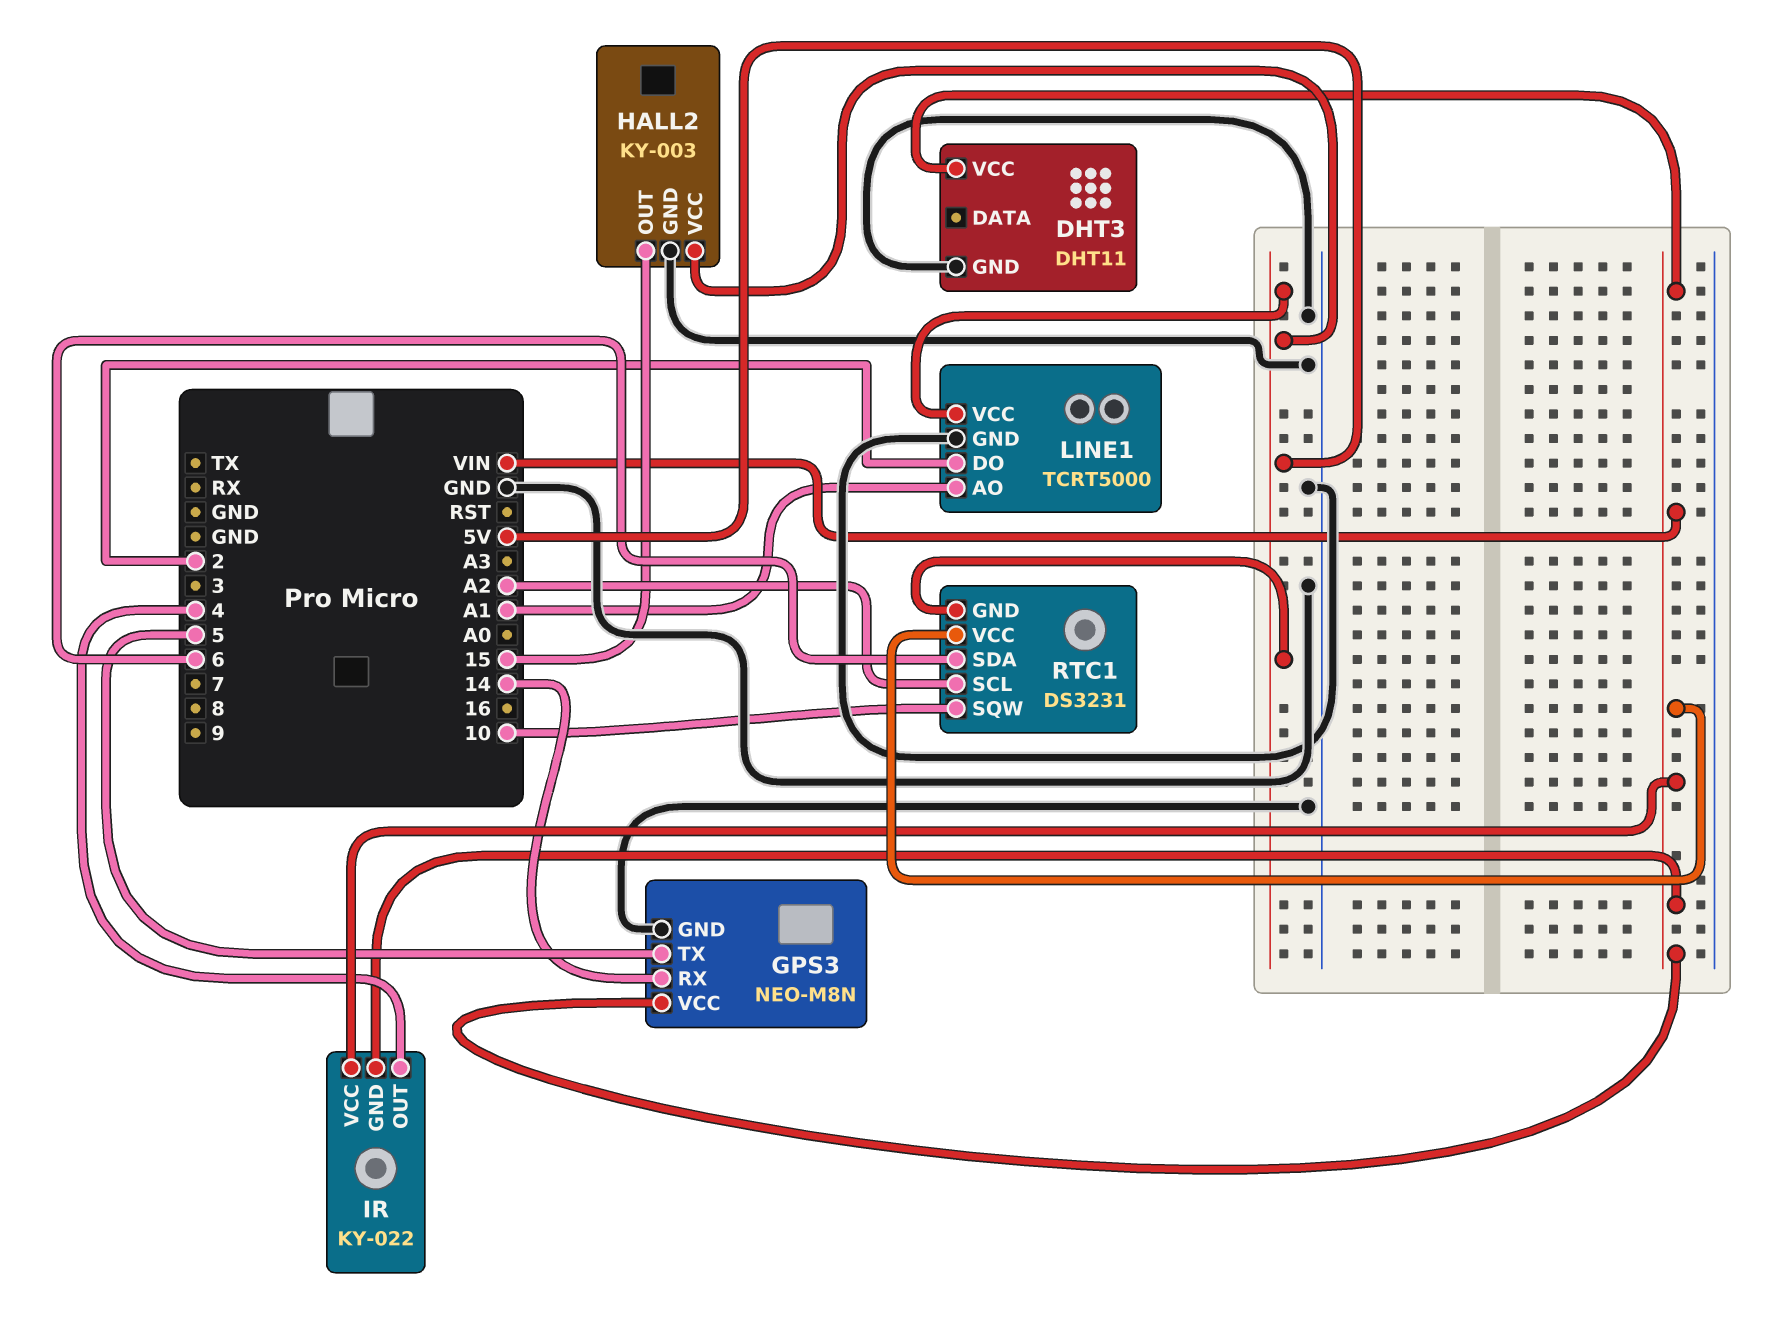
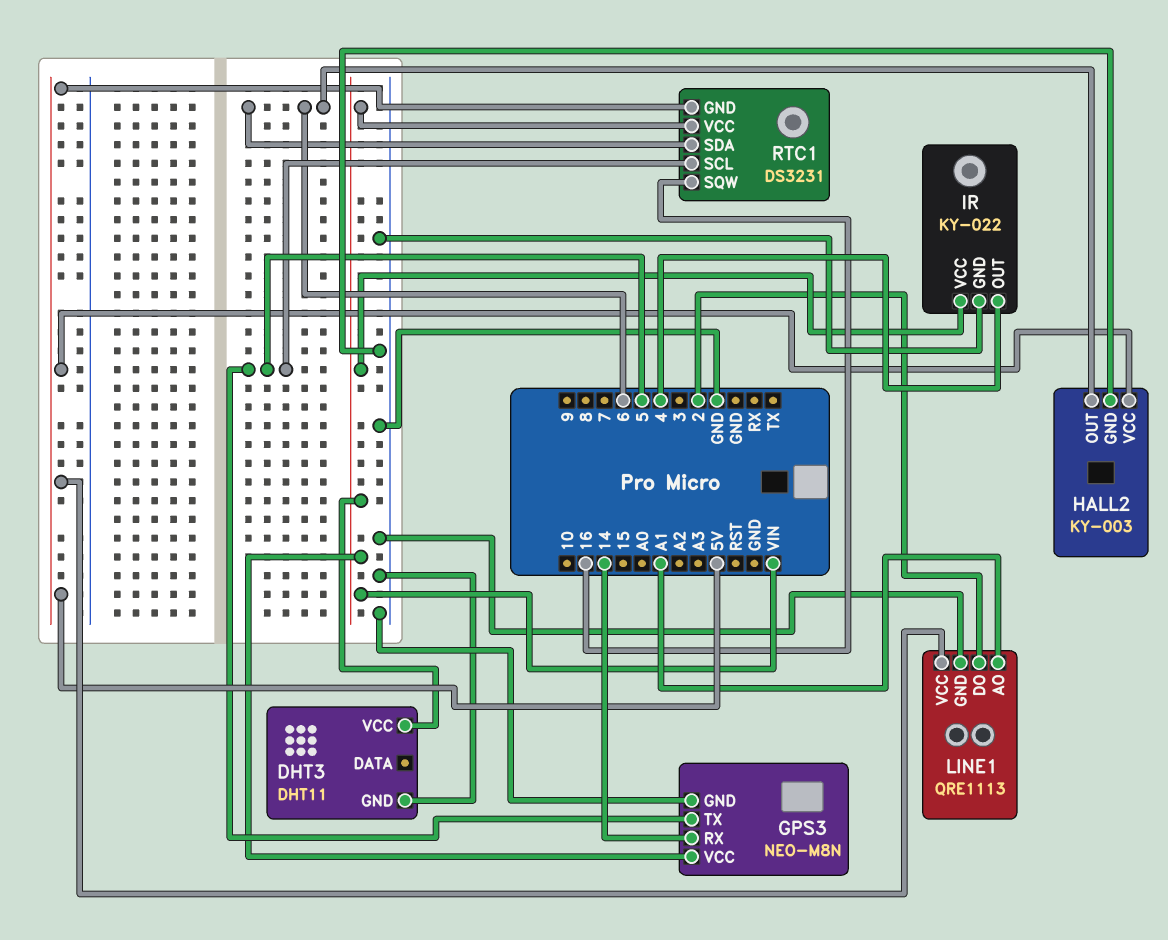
HALL2 pin OUT: 15 -> 6
IR pin GND: VIN -> GND
LINE1: TCRT5000 -> QRE1113
RTC1 pin SCL: A2 -> 5
RTC1 pin SQW: 10 -> 16

